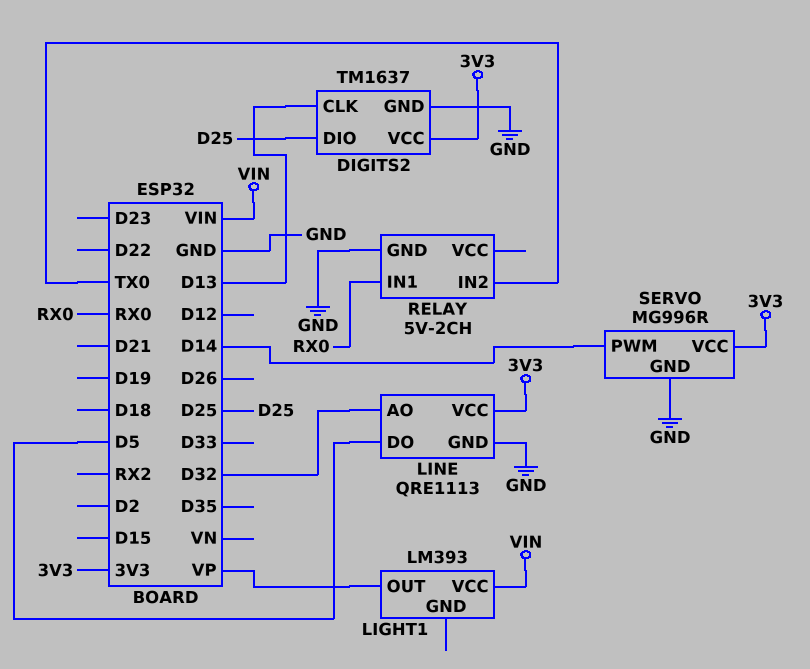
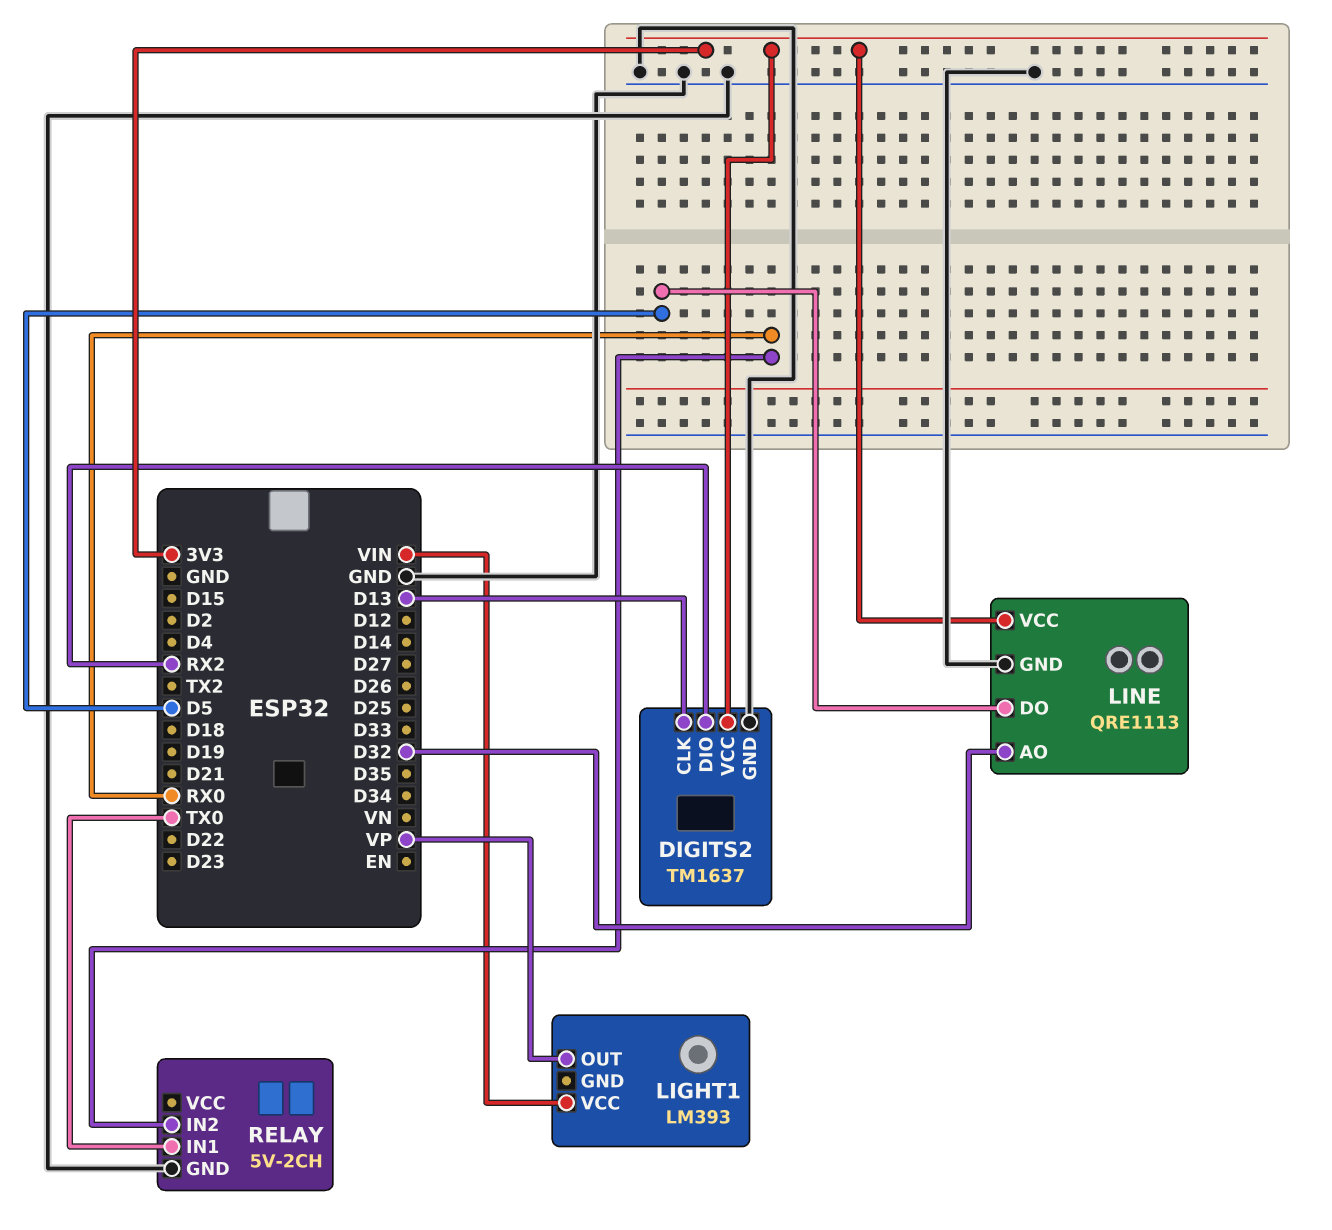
DIGITS2 pin DIO: D25 -> RX2
RELAY pin IN1: RX0 -> TX0
RELAY pin IN2: TX0 -> RX0
SERVO: MG996R -> none
SERVO pin GND: GND -> none
SERVO pin PWM: D14 -> none
SERVO pin VCC: 3V3 -> none

